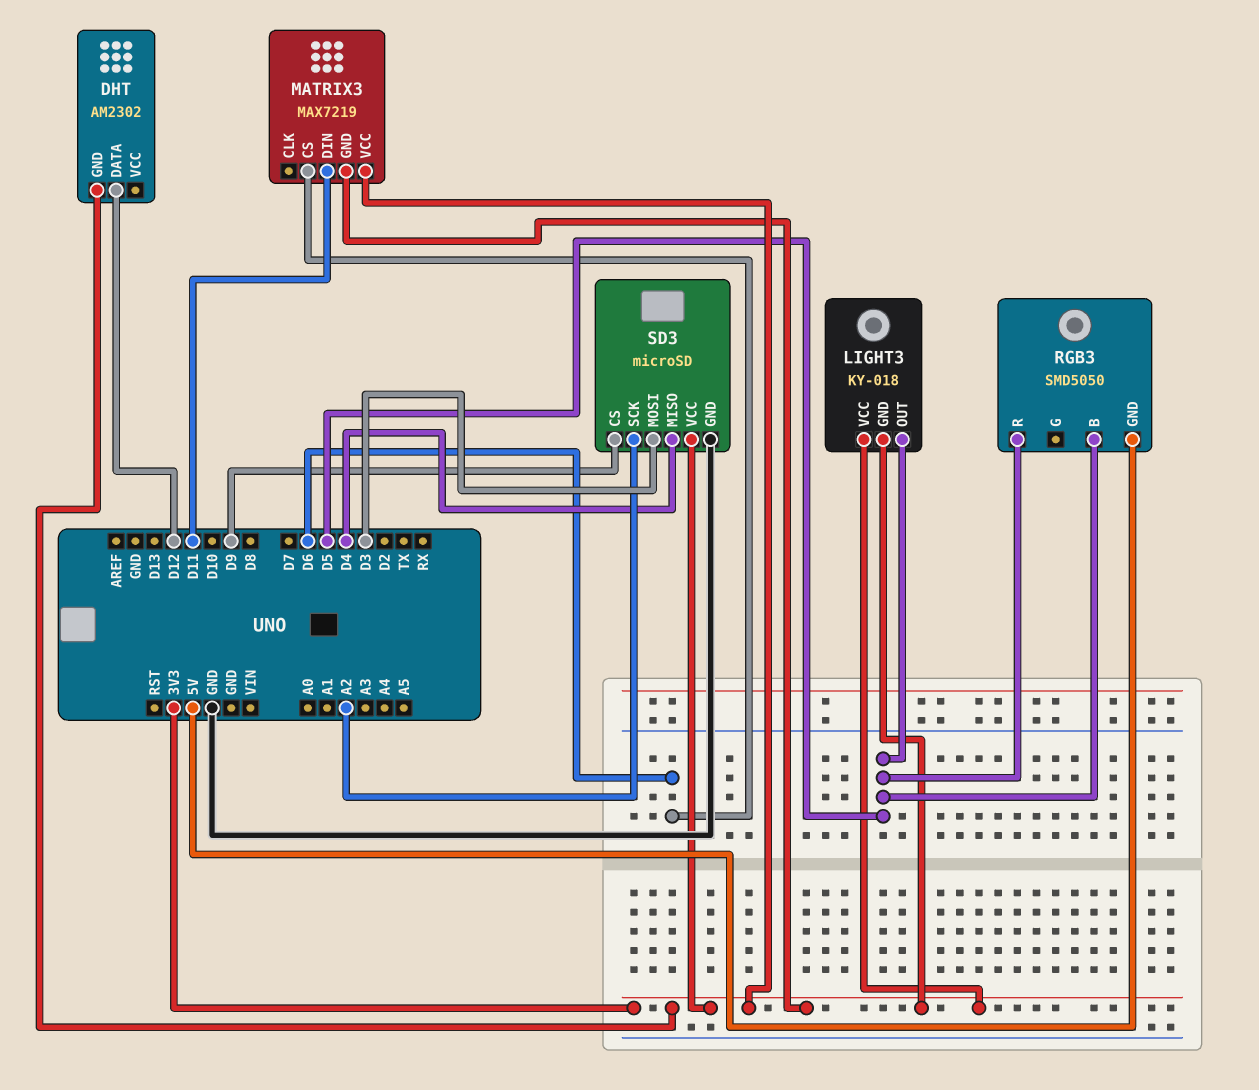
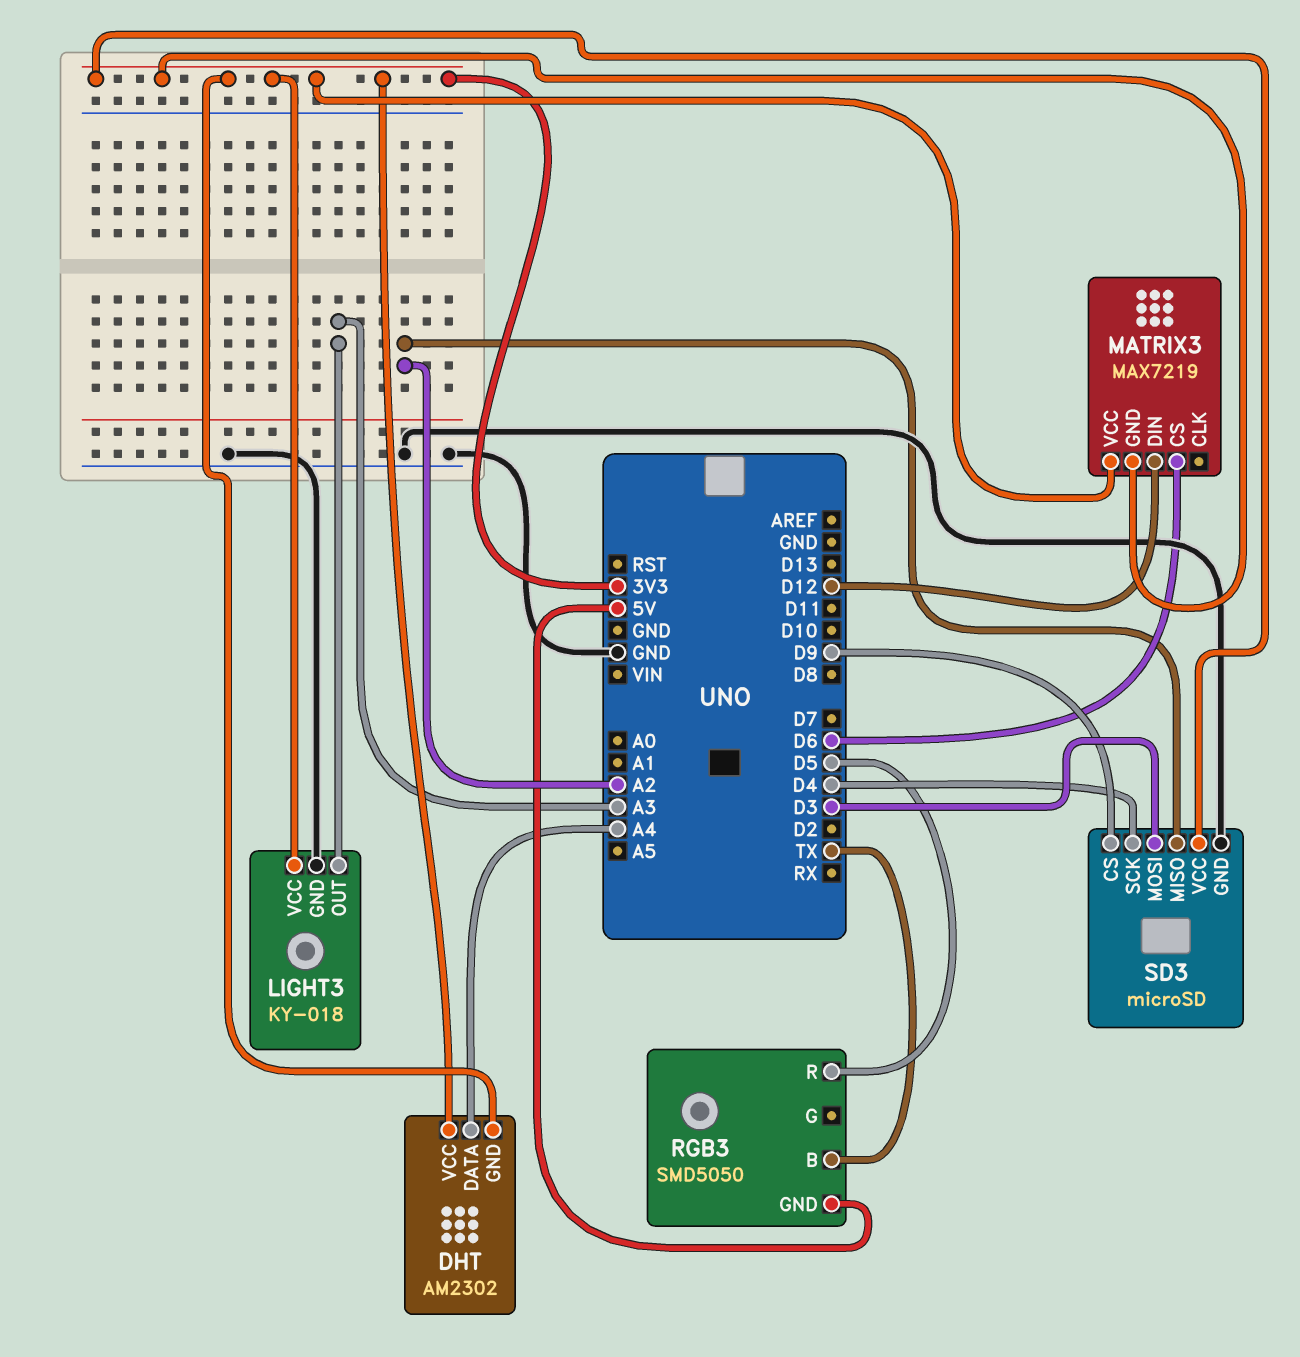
DHT pin DATA: D12 -> A4
DHT pin VCC: none -> 3V3
LIGHT3 pin GND: 3V3 -> GND
LIGHT3 pin OUT: D5 -> A3
MATRIX3 pin DIN: D11 -> D12
RGB3 pin B: D5 -> TX
SD3 pin MISO: D4 -> A2
SD3 pin SCK: A2 -> D4

